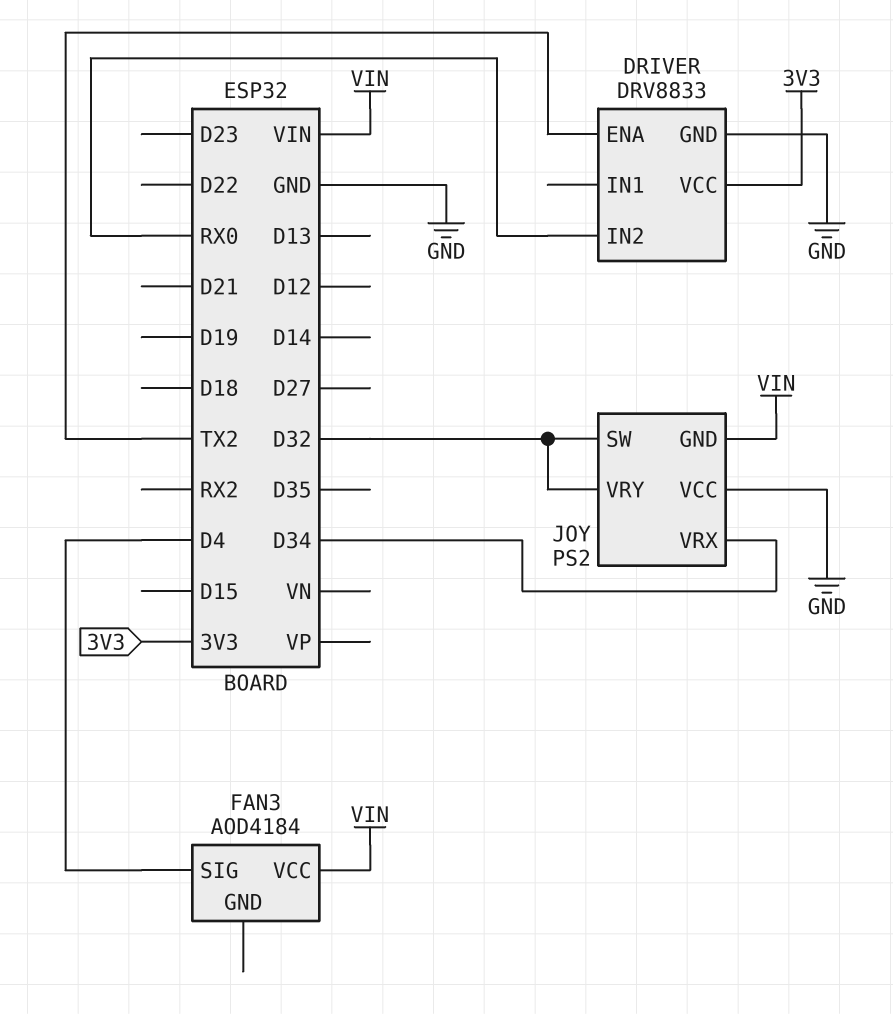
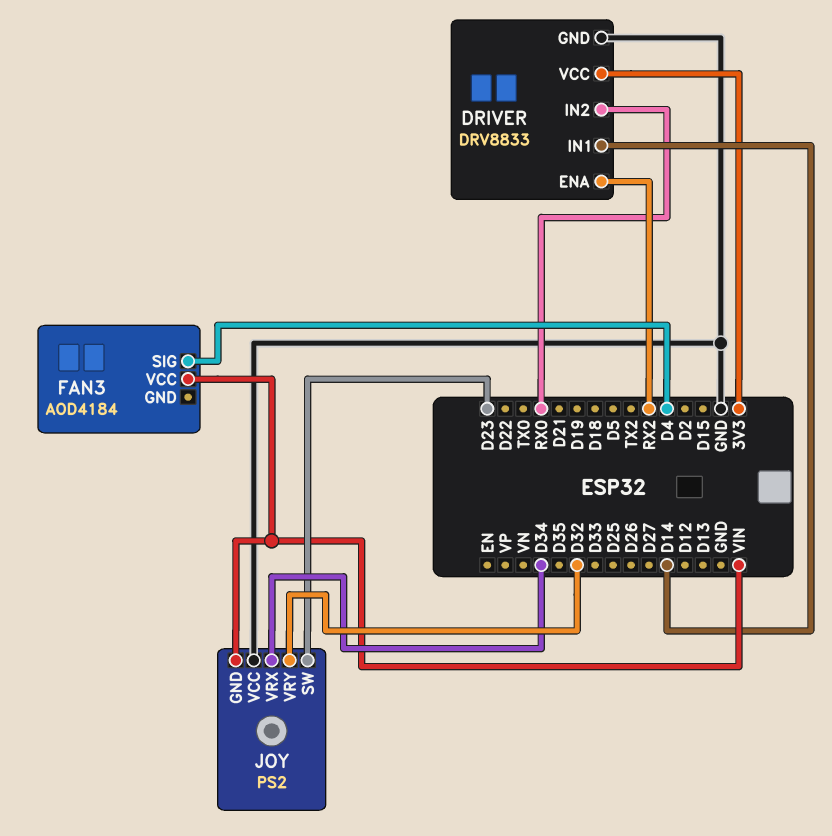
DRIVER pin ENA: TX2 -> RX2
DRIVER pin IN1: none -> D14
JOY pin SW: D32 -> D23

